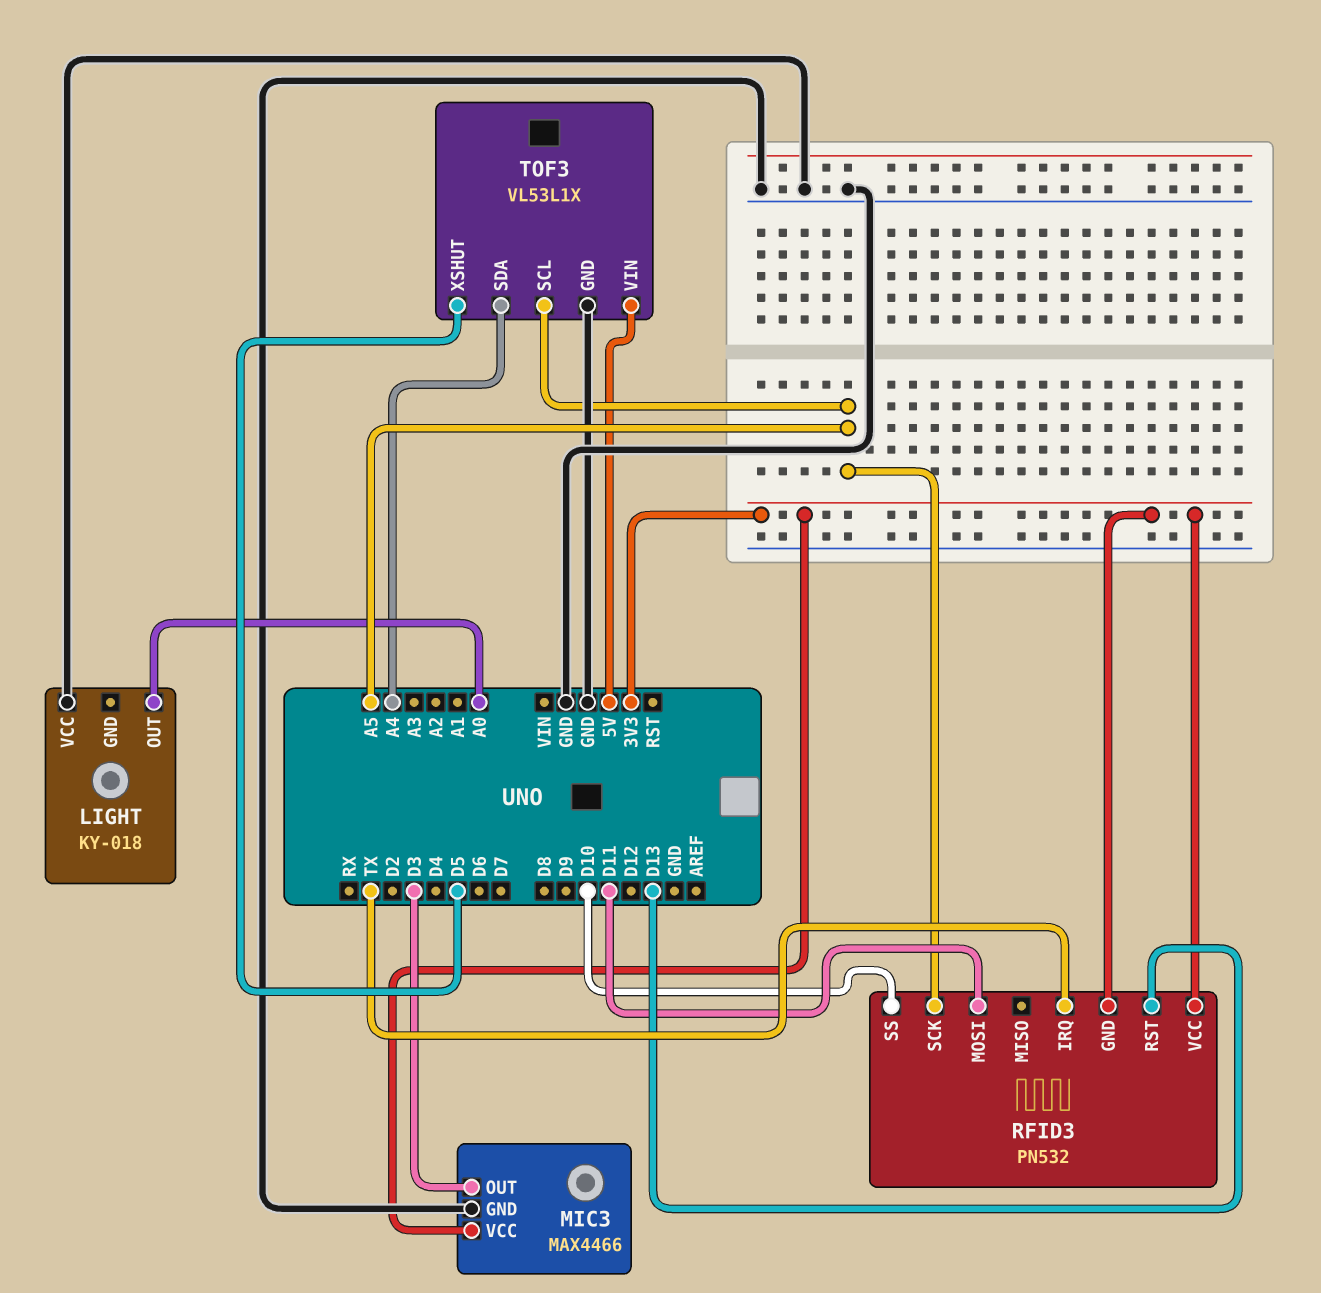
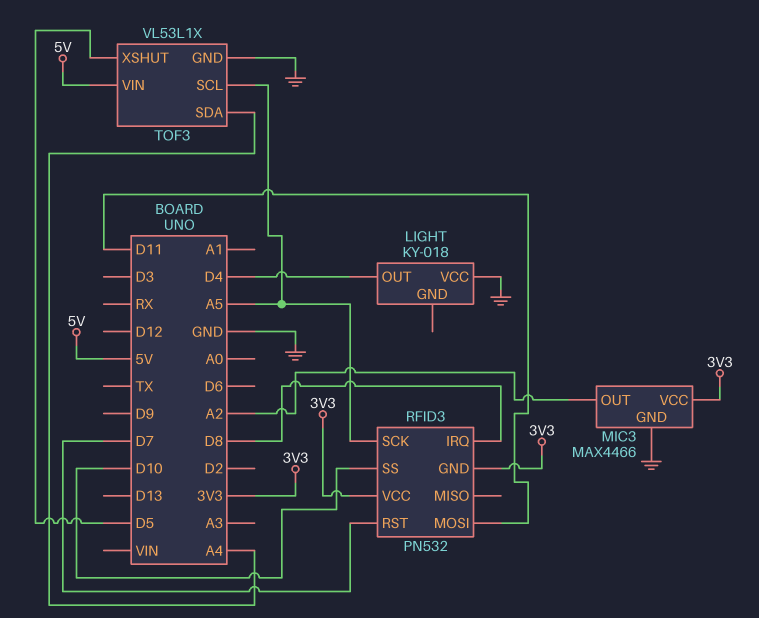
LIGHT pin OUT: A0 -> D4
MIC3 pin OUT: D3 -> A2
RFID3 pin IRQ: TX -> D8
RFID3 pin RST: D13 -> D7

